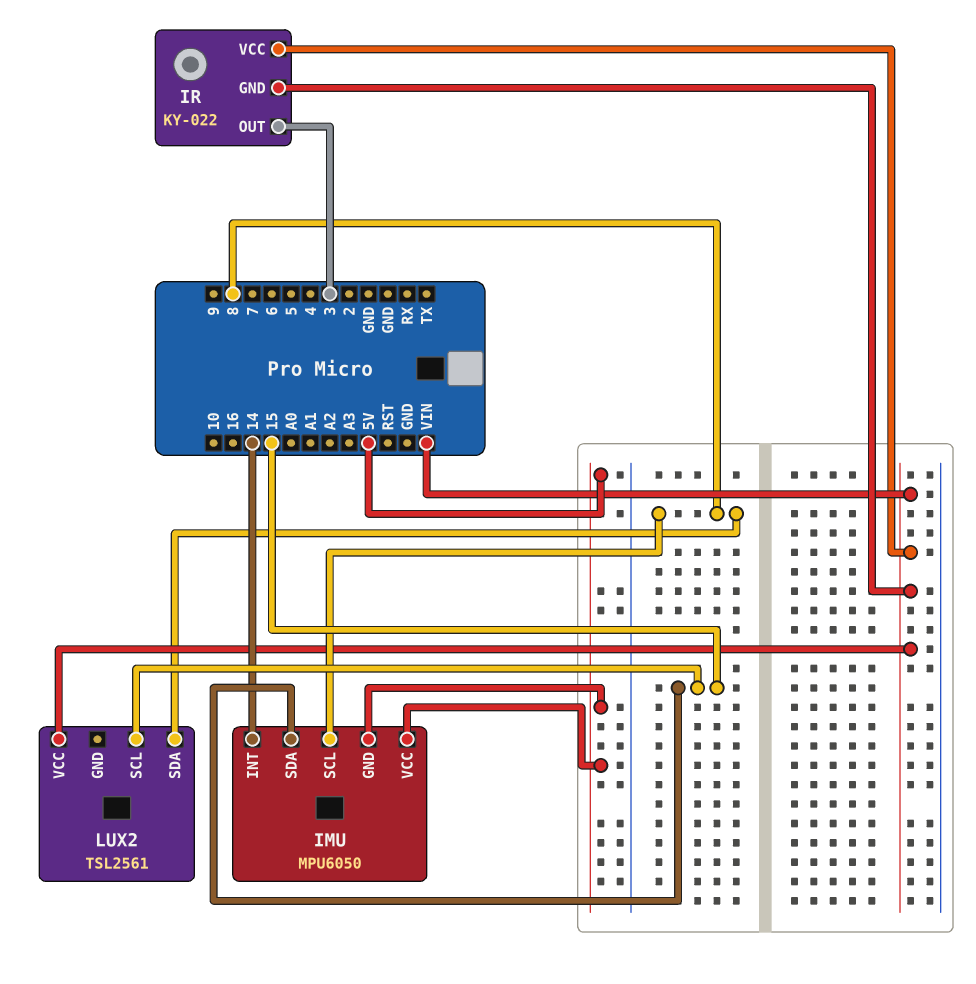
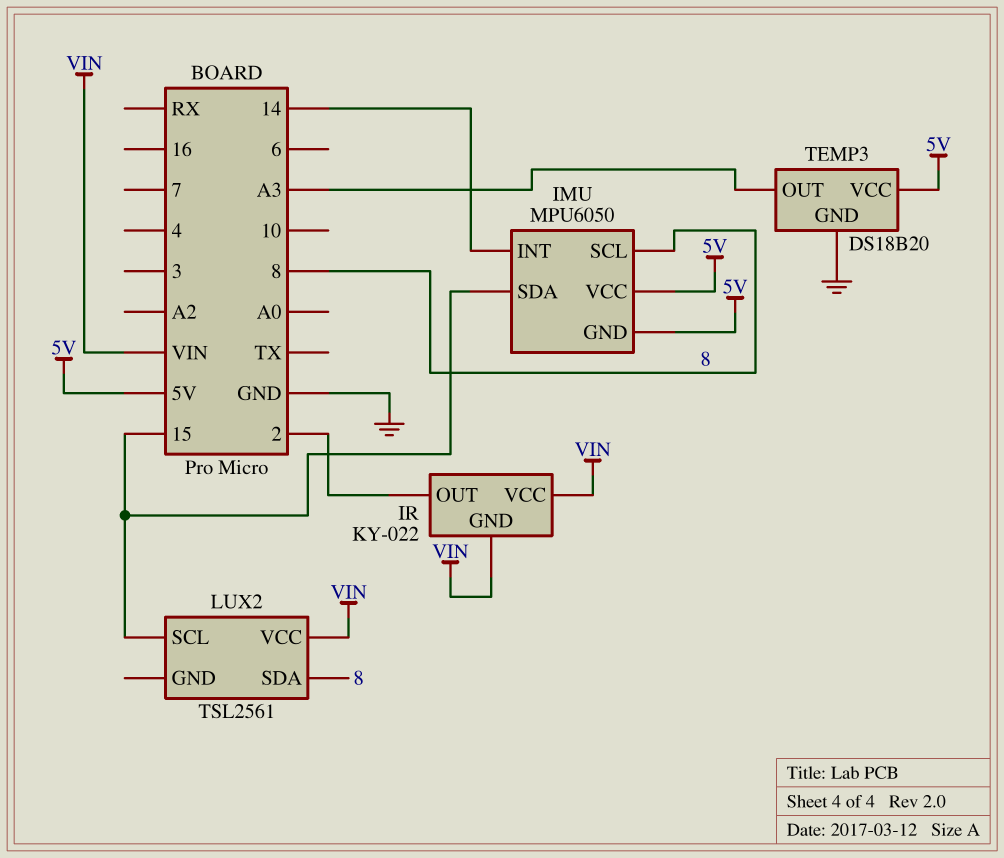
IR pin OUT: 3 -> 2
TEMP3: none -> DS18B20
TEMP3 pin GND: none -> GND
TEMP3 pin OUT: none -> A3
TEMP3 pin VCC: none -> 5V

